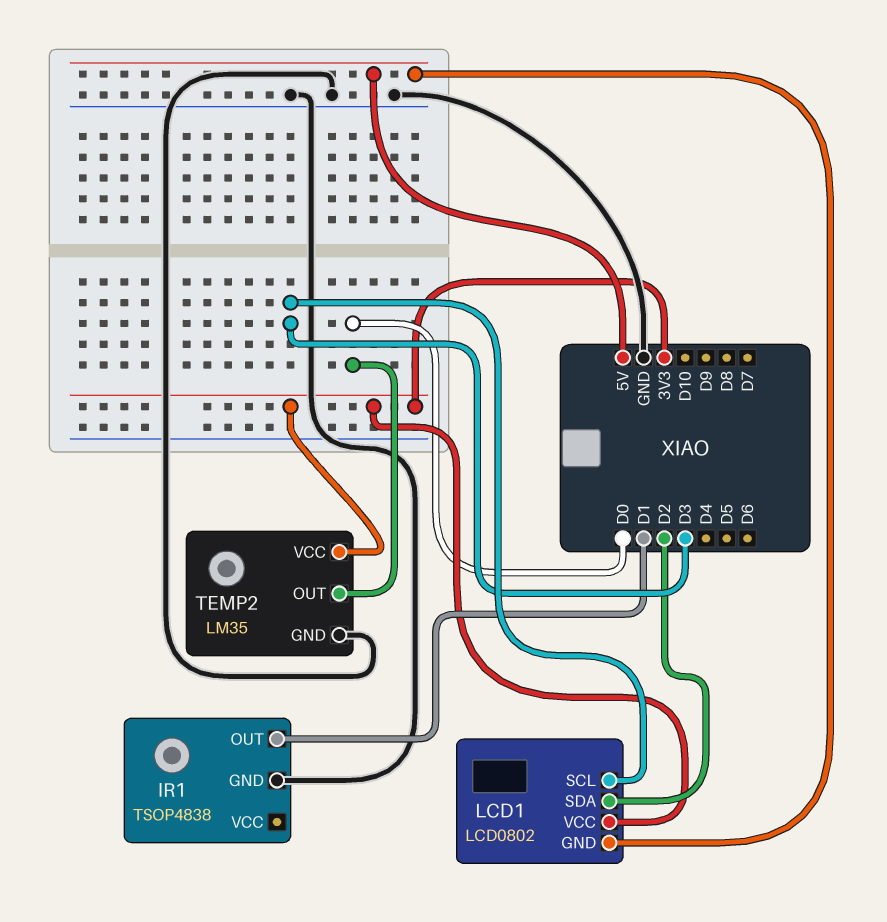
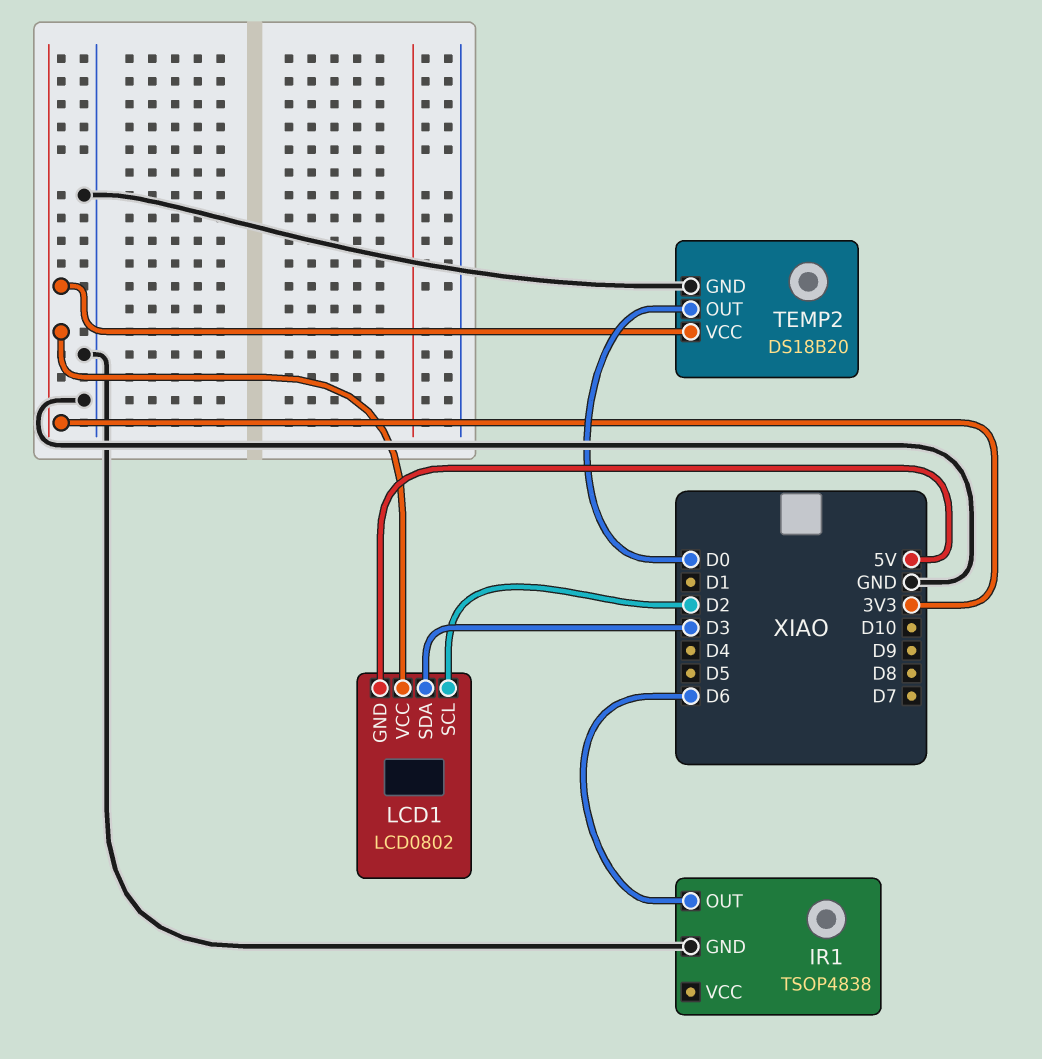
IR1 pin OUT: D1 -> D6
LCD1 pin SCL: D3 -> D2
LCD1 pin SDA: D2 -> D3
TEMP2: LM35 -> DS18B20

